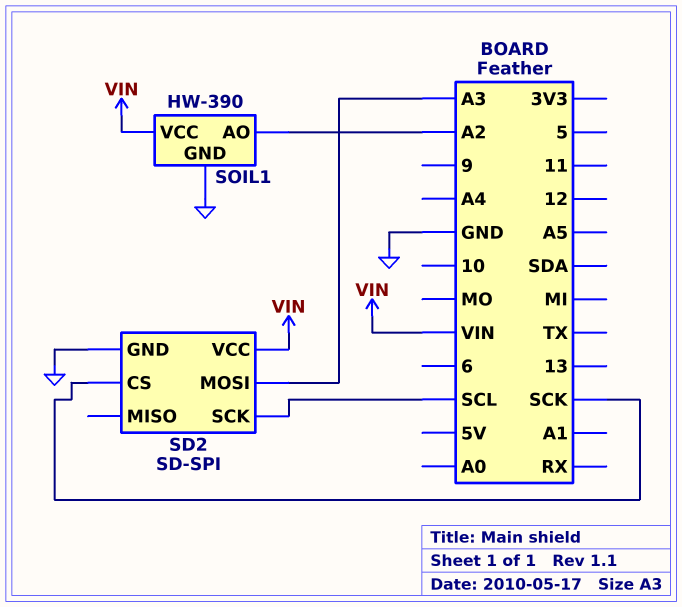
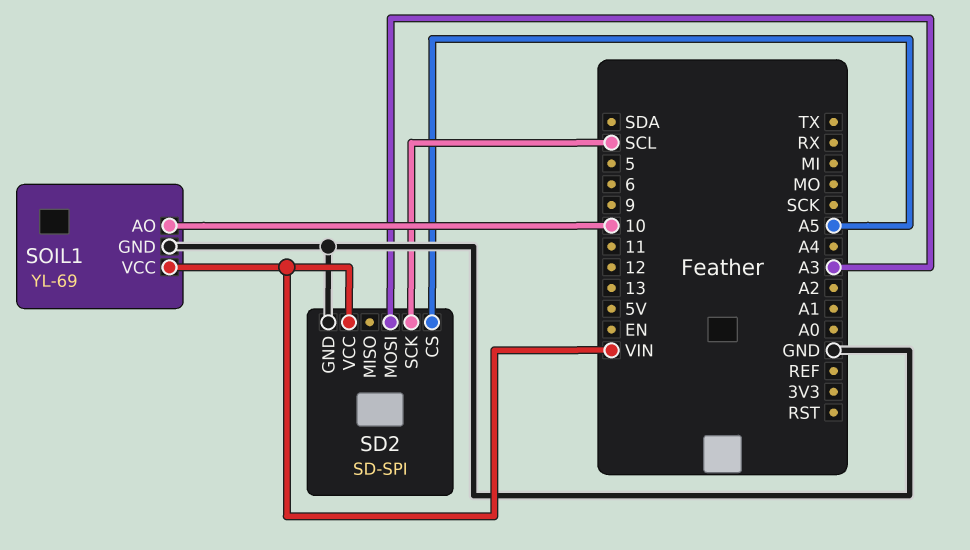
SD2 pin CS: SCK -> A5
SOIL1: HW-390 -> YL-69
SOIL1 pin AO: A2 -> 10

